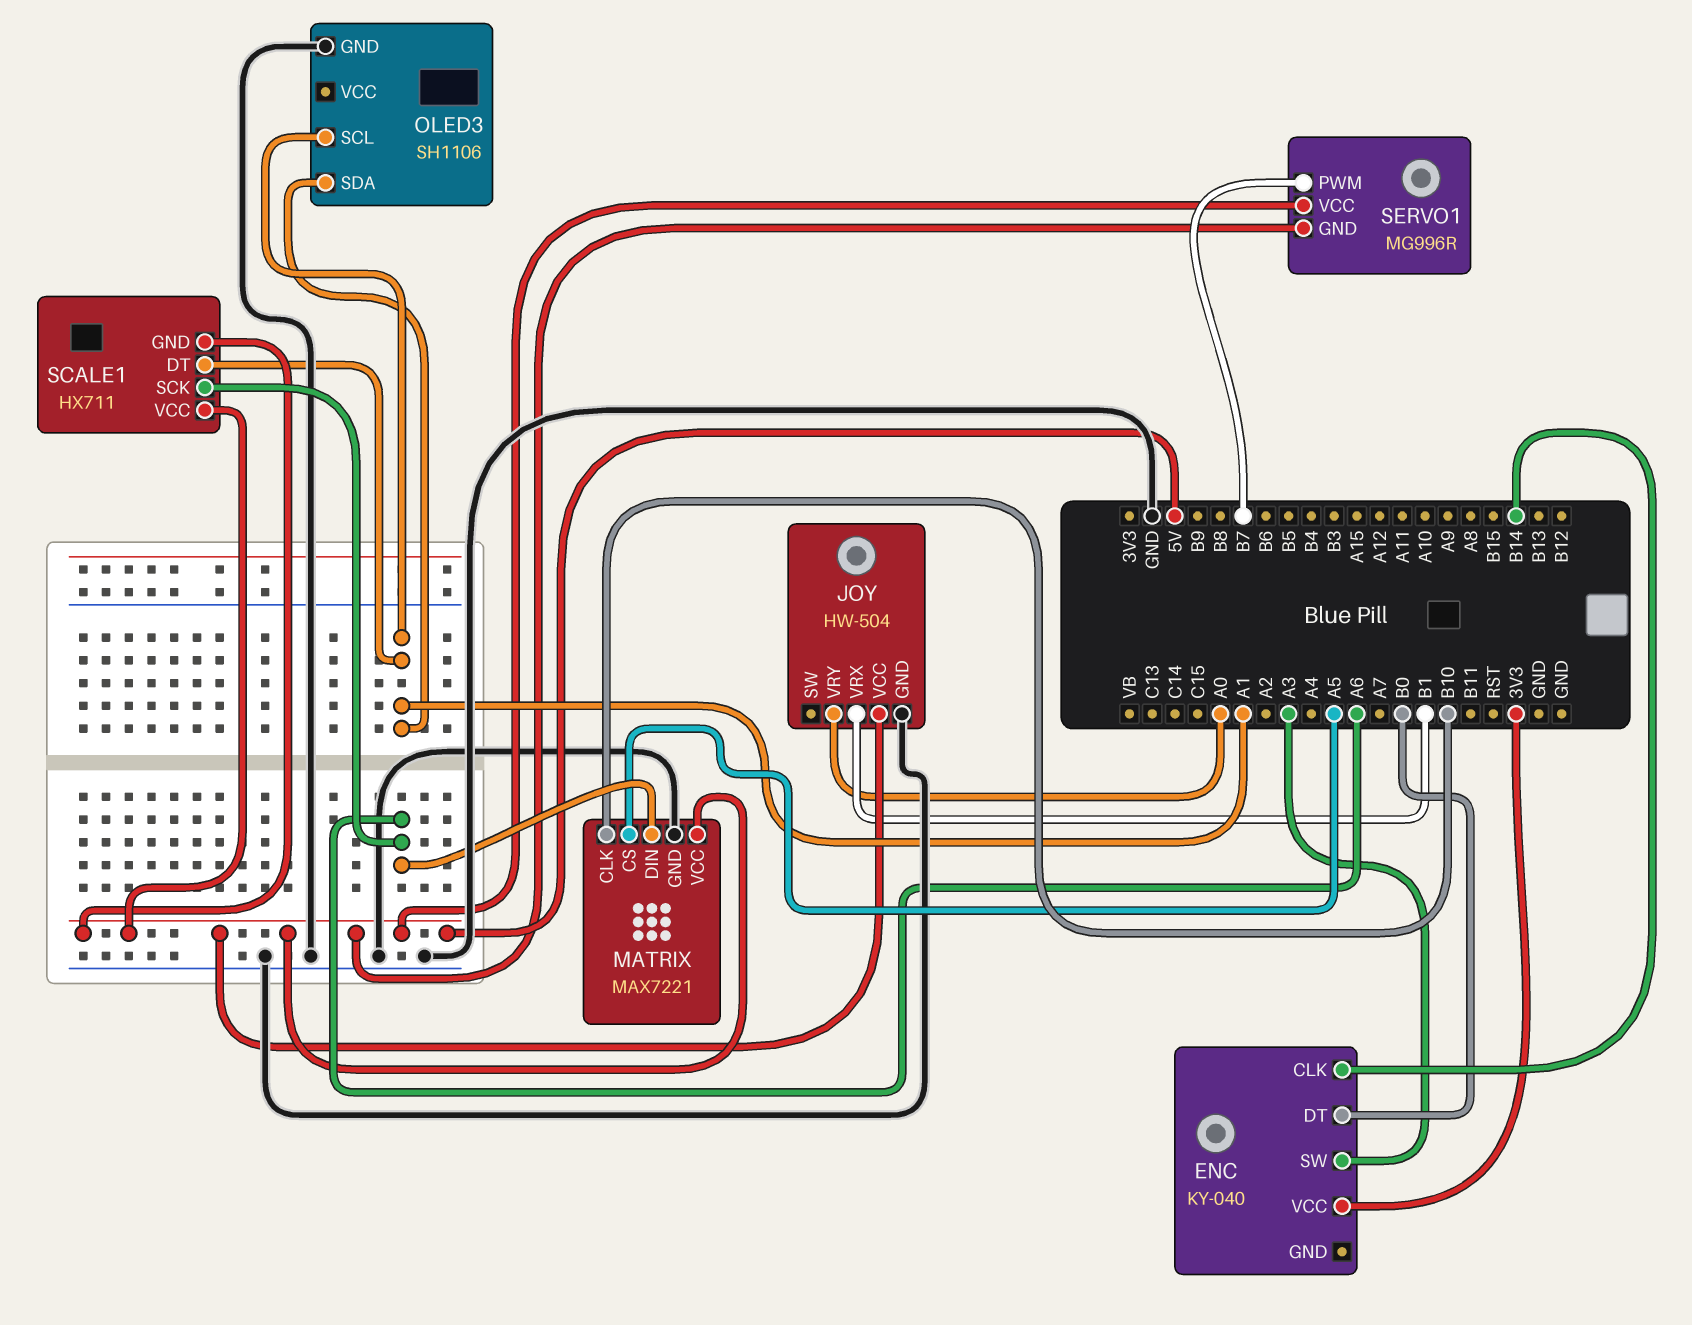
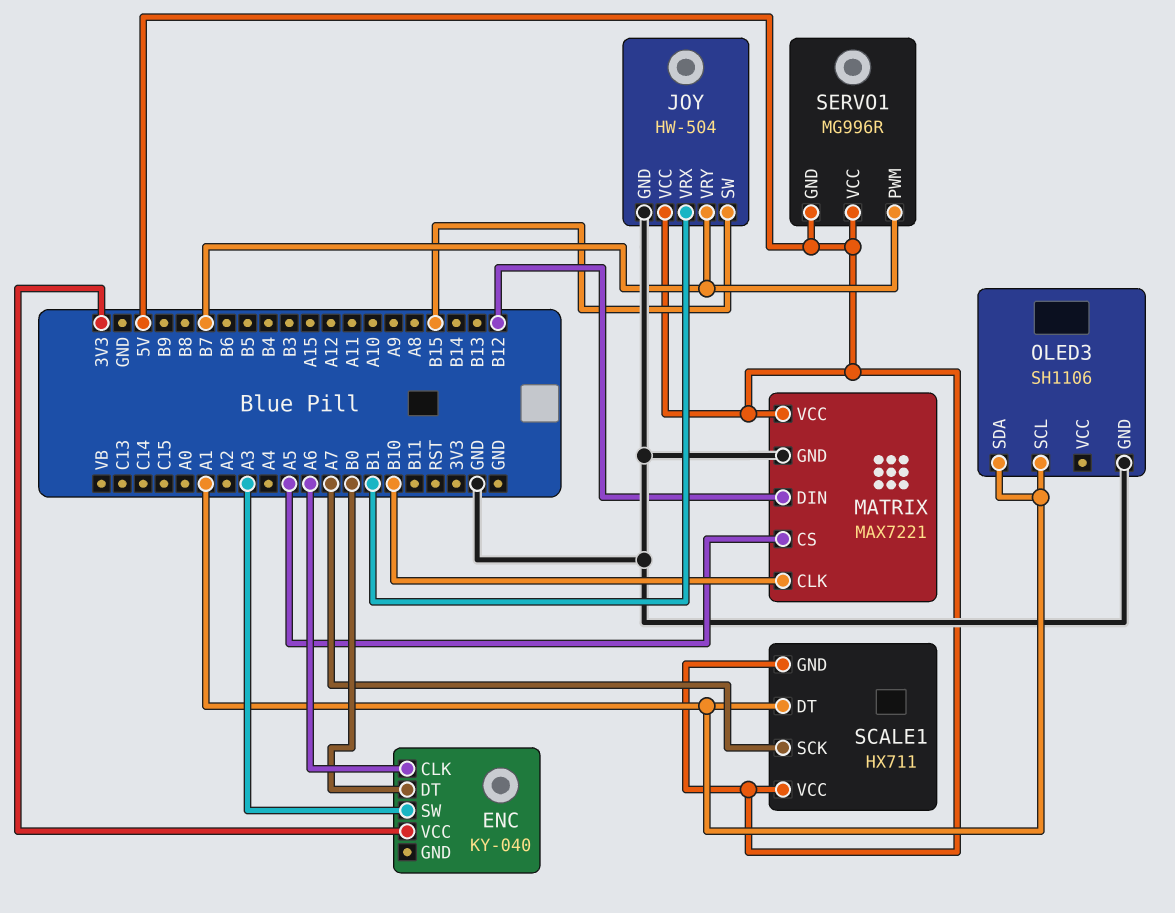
ENC pin CLK: B14 -> A6
JOY pin SW: none -> B15
JOY pin VRY: A0 -> B7
MATRIX pin DIN: A6 -> B12
SCALE1 pin SCK: A6 -> A7

